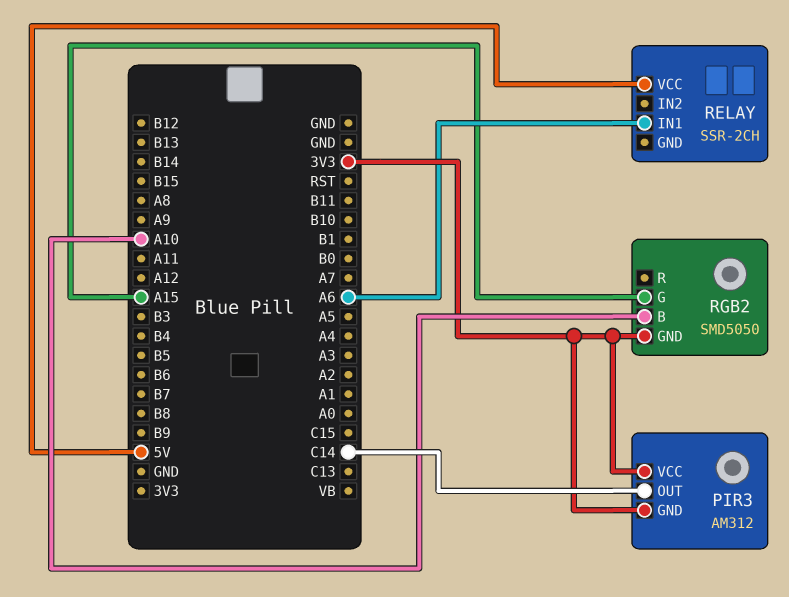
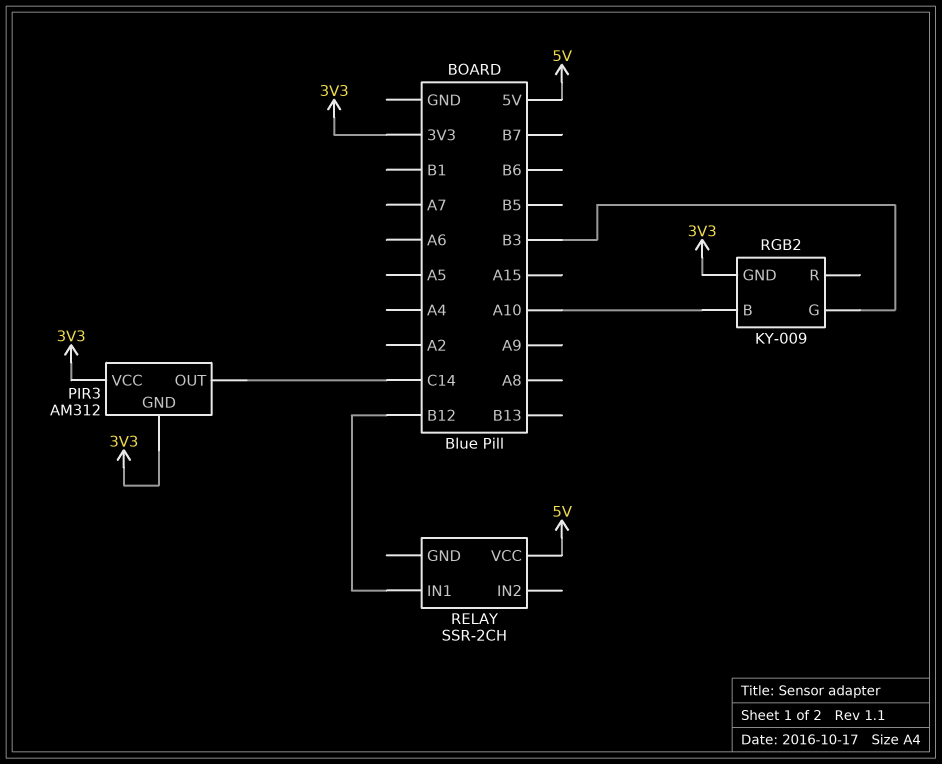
RELAY pin IN1: A6 -> B12
RGB2: SMD5050 -> KY-009
RGB2 pin G: A15 -> B3

